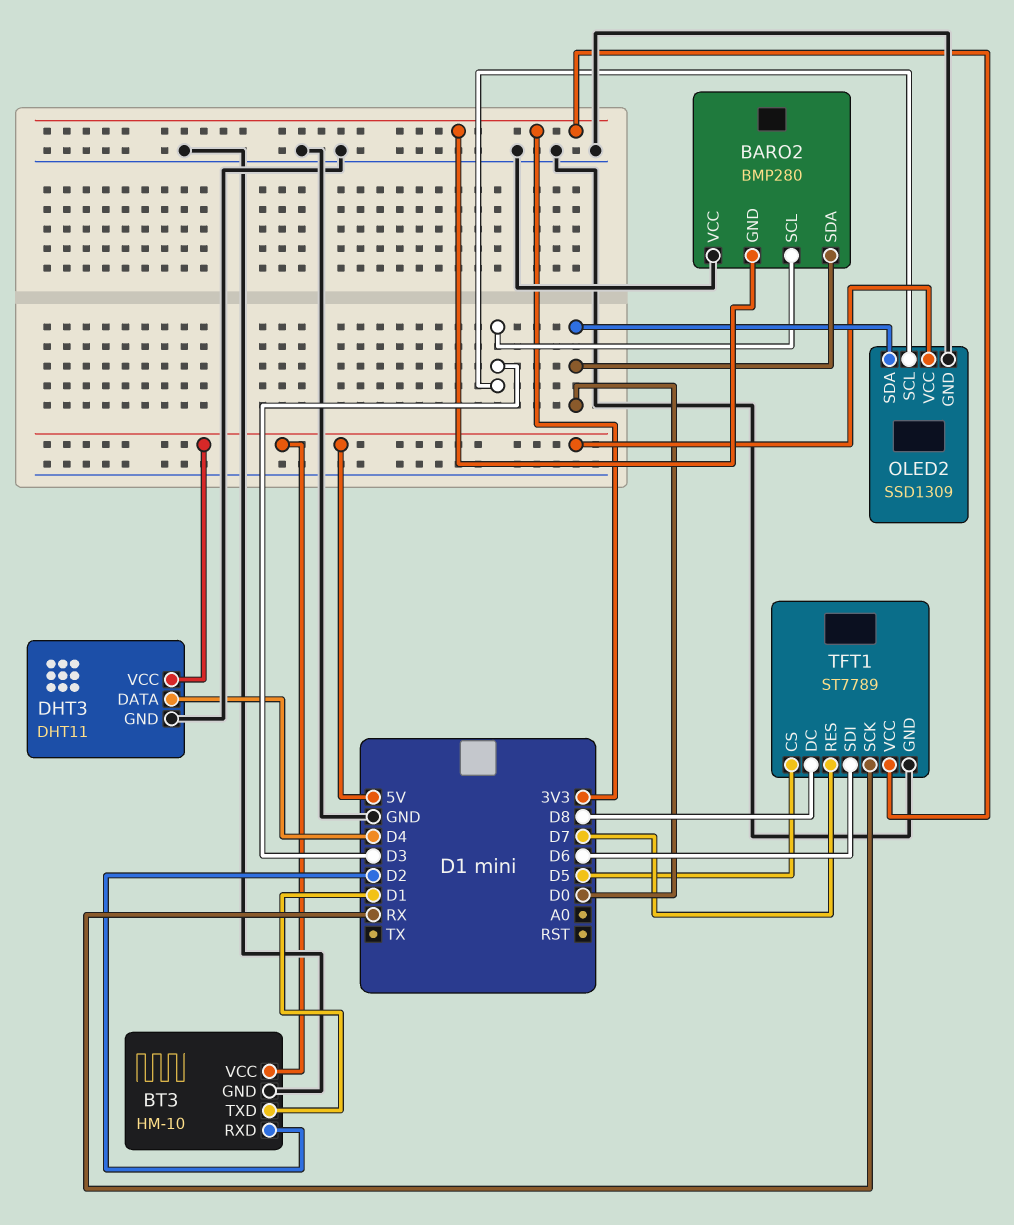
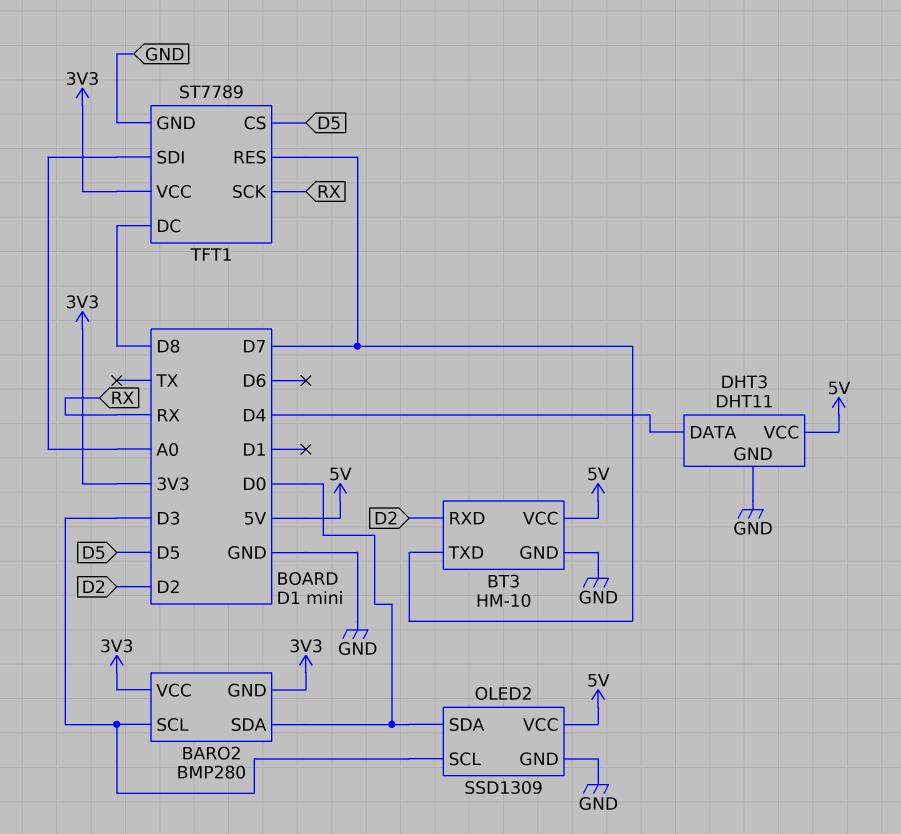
BARO2 pin VCC: GND -> 3V3
BT3 pin TXD: D1 -> D7
TFT1 pin SDI: D6 -> A0

